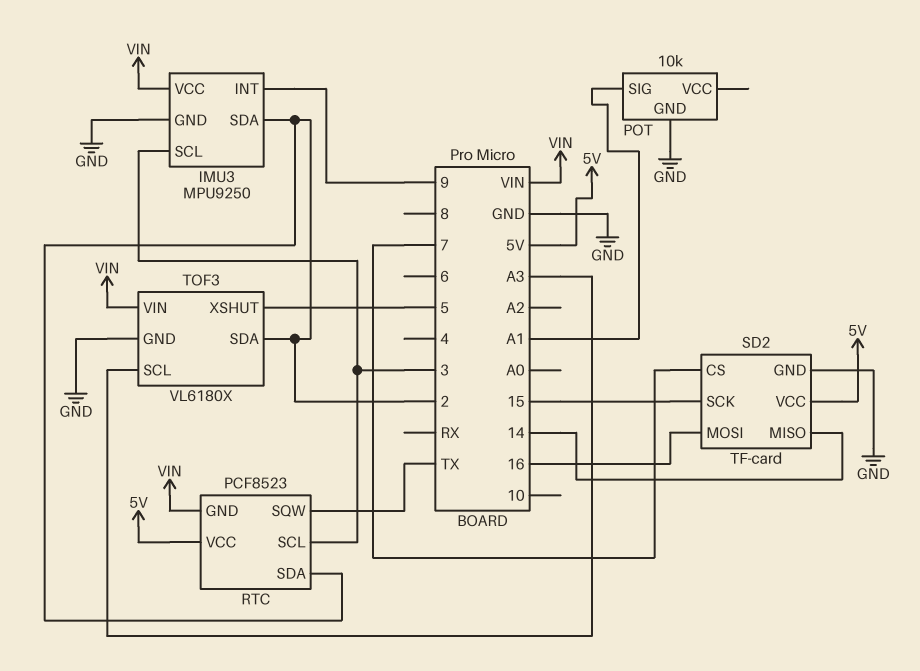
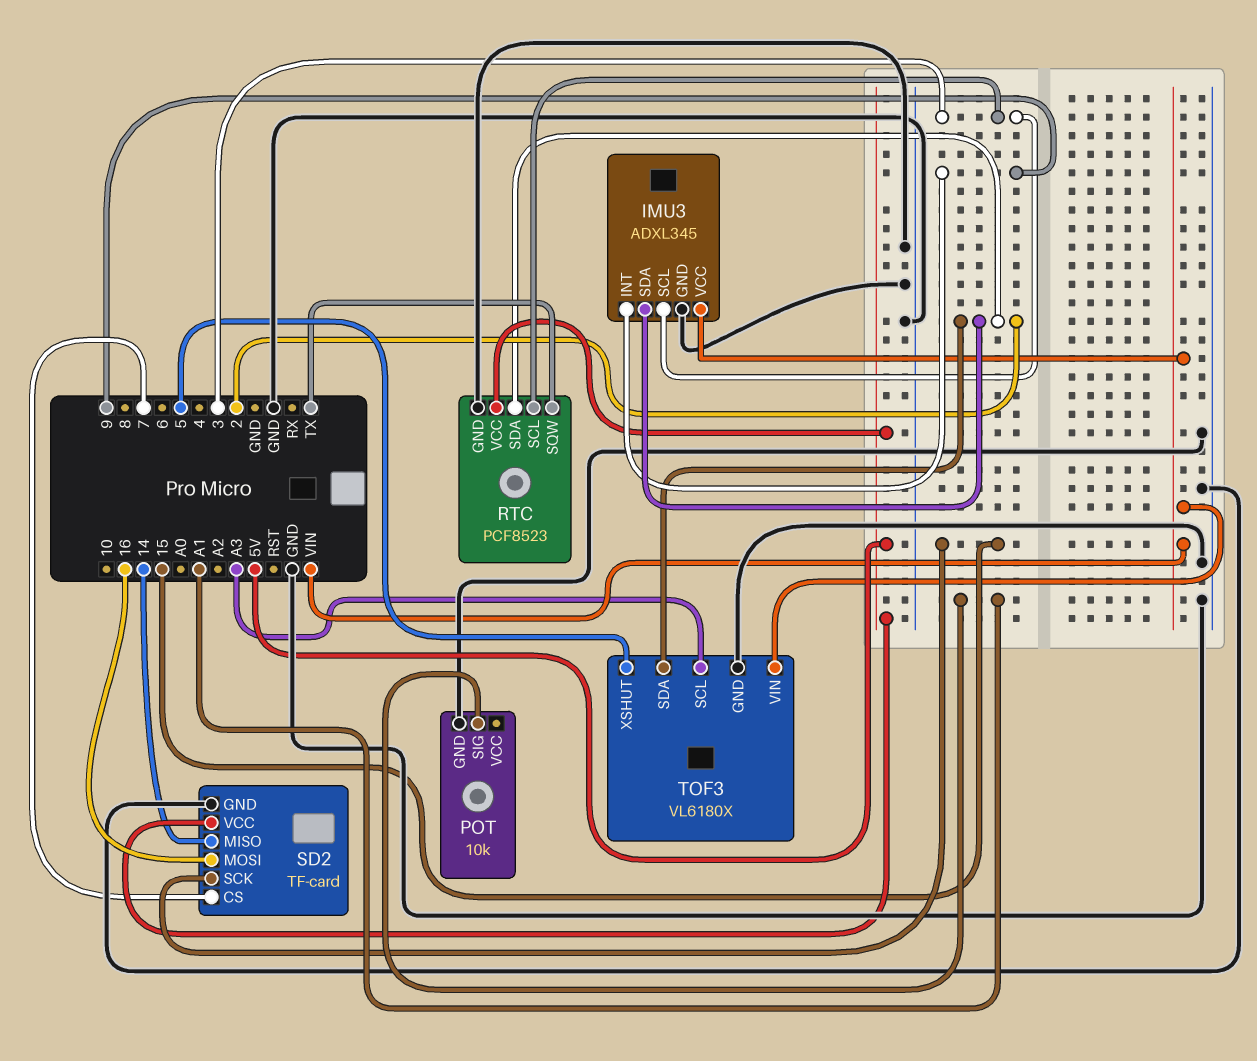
IMU3: MPU9250 -> ADXL345
RTC pin GND: VIN -> GND

